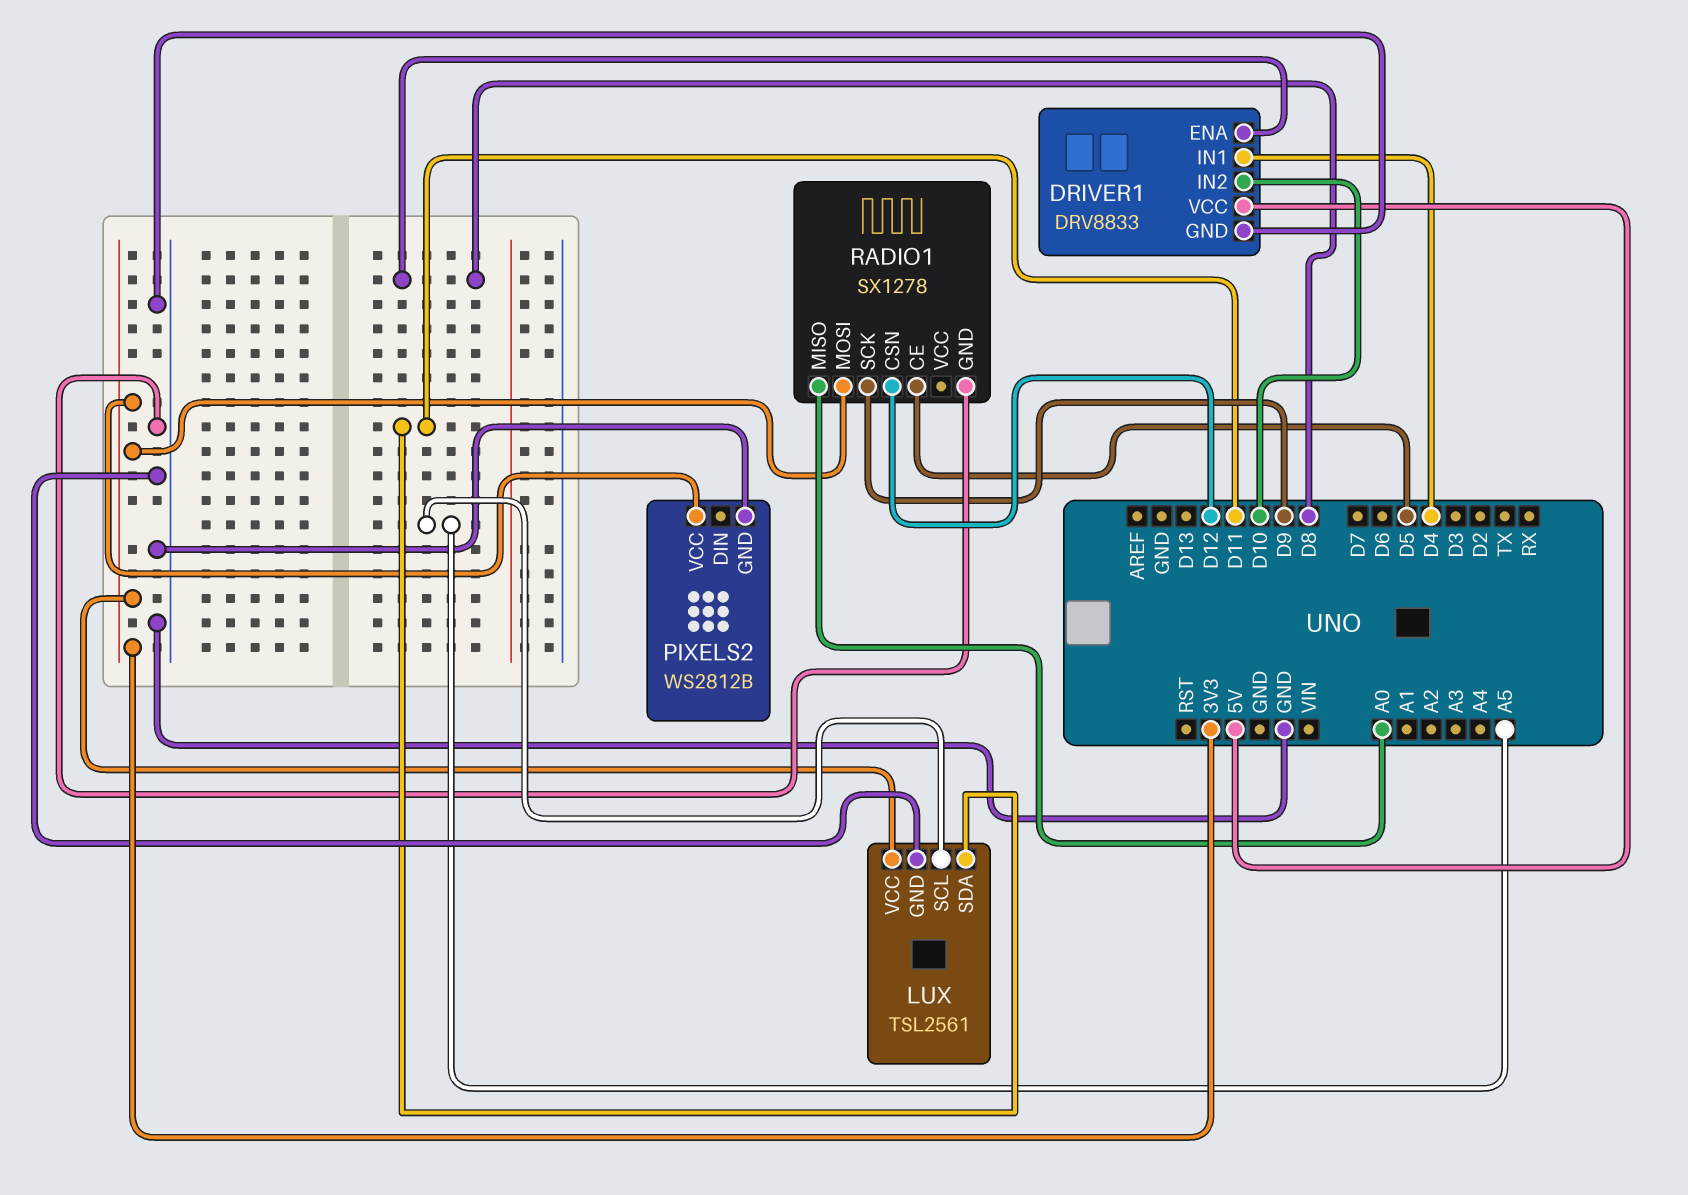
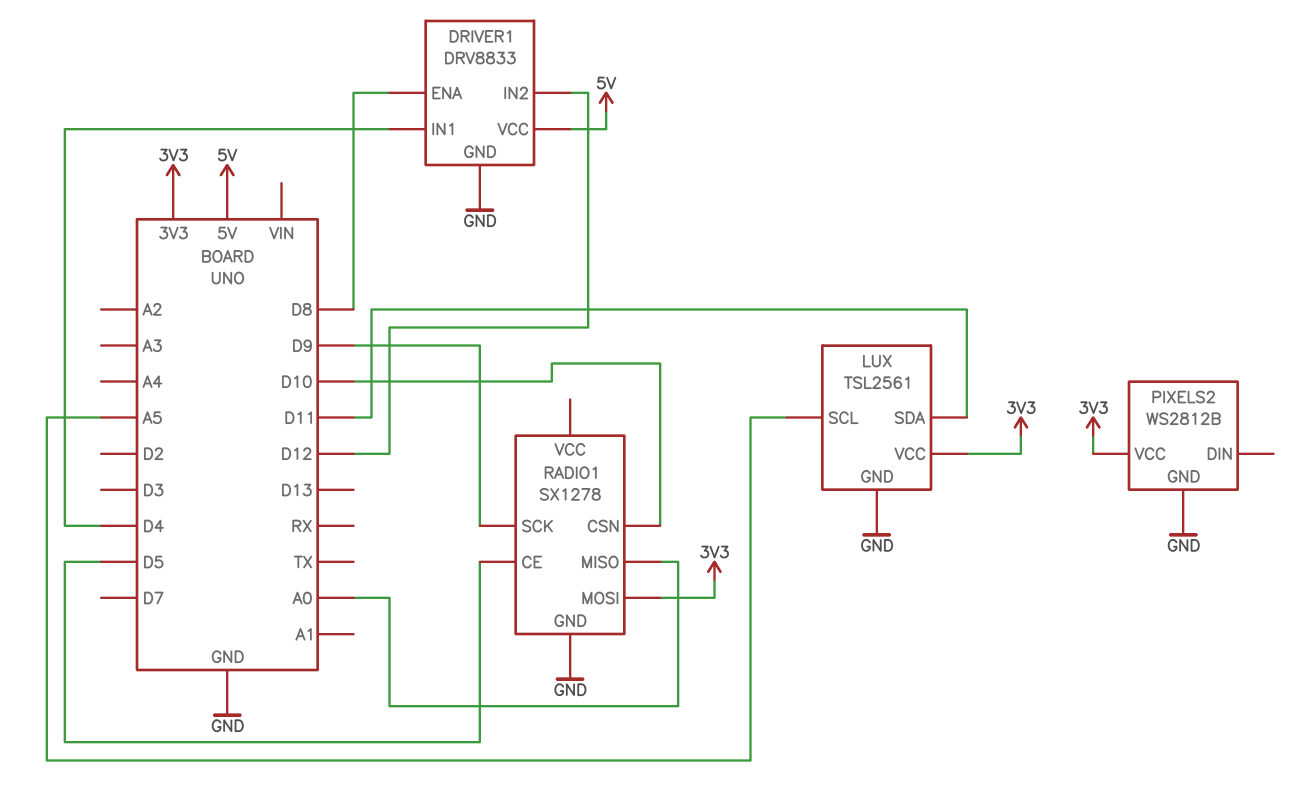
DRIVER1 pin IN2: D10 -> D12
RADIO1 pin CSN: D12 -> D10

